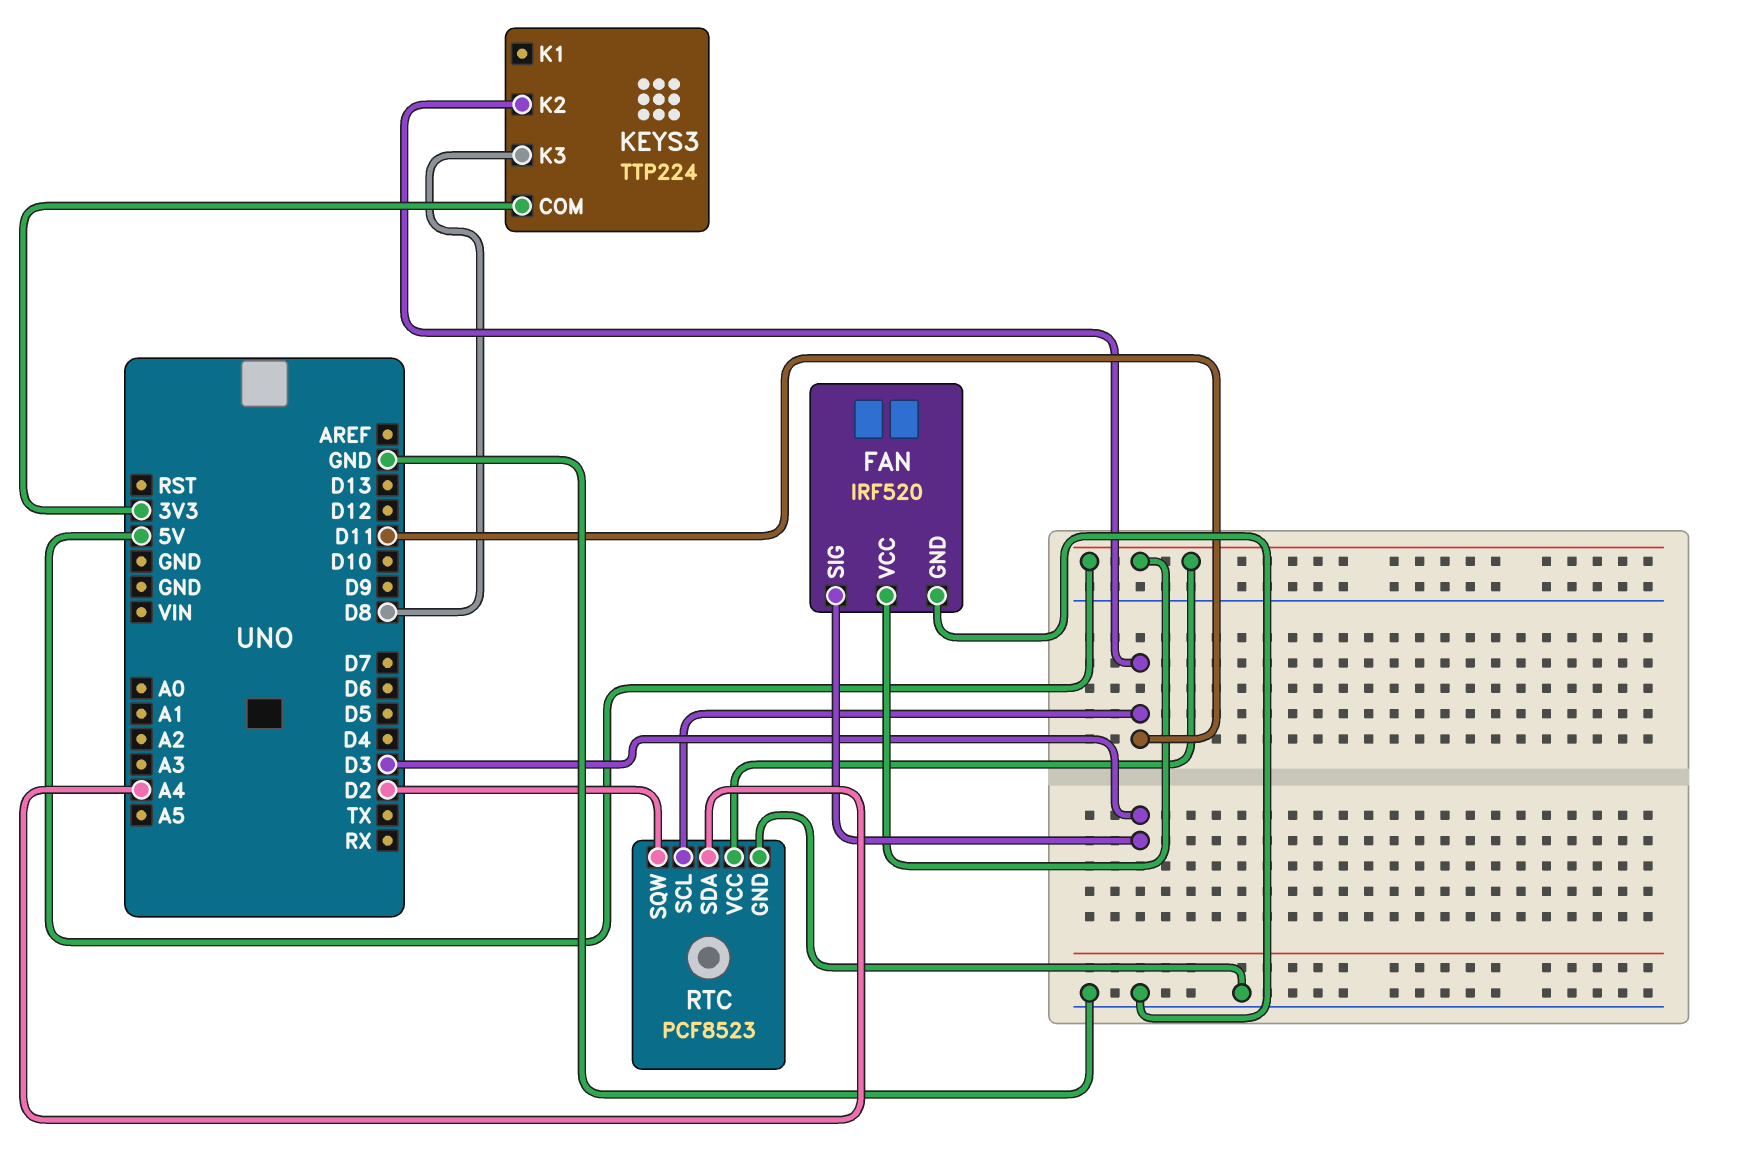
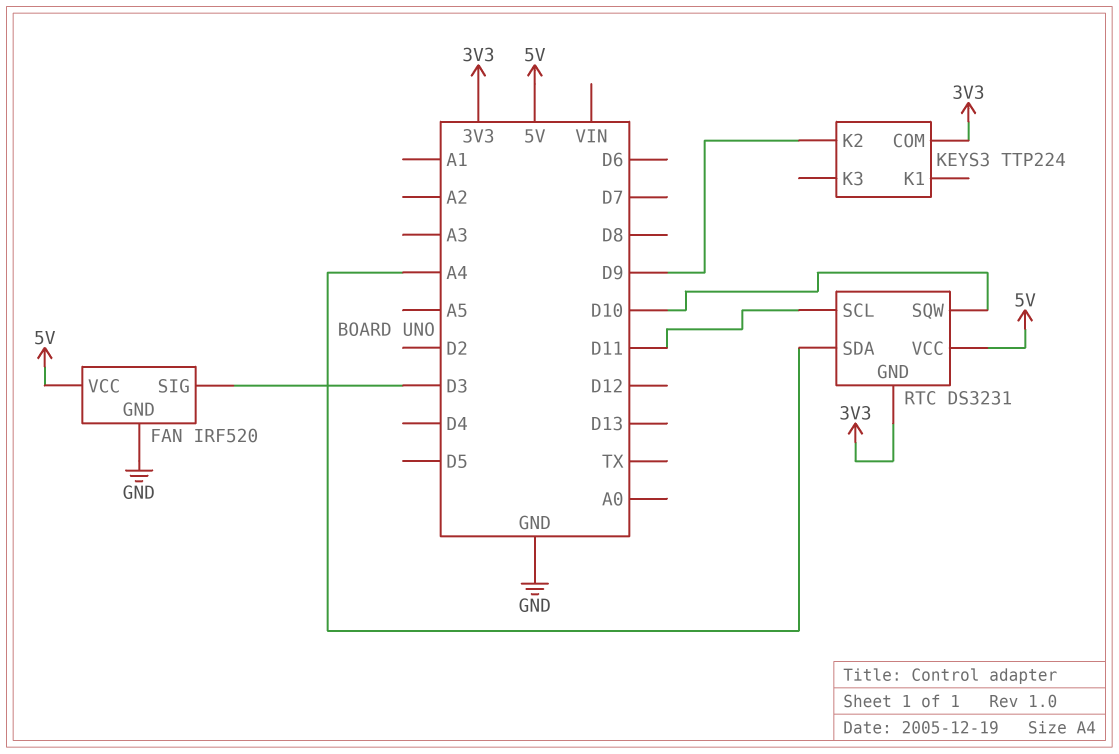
KEYS3 pin K2: D11 -> D9
KEYS3 pin K3: D8 -> none
RTC: PCF8523 -> DS3231
RTC pin GND: GND -> 3V3
RTC pin SQW: D2 -> D10

